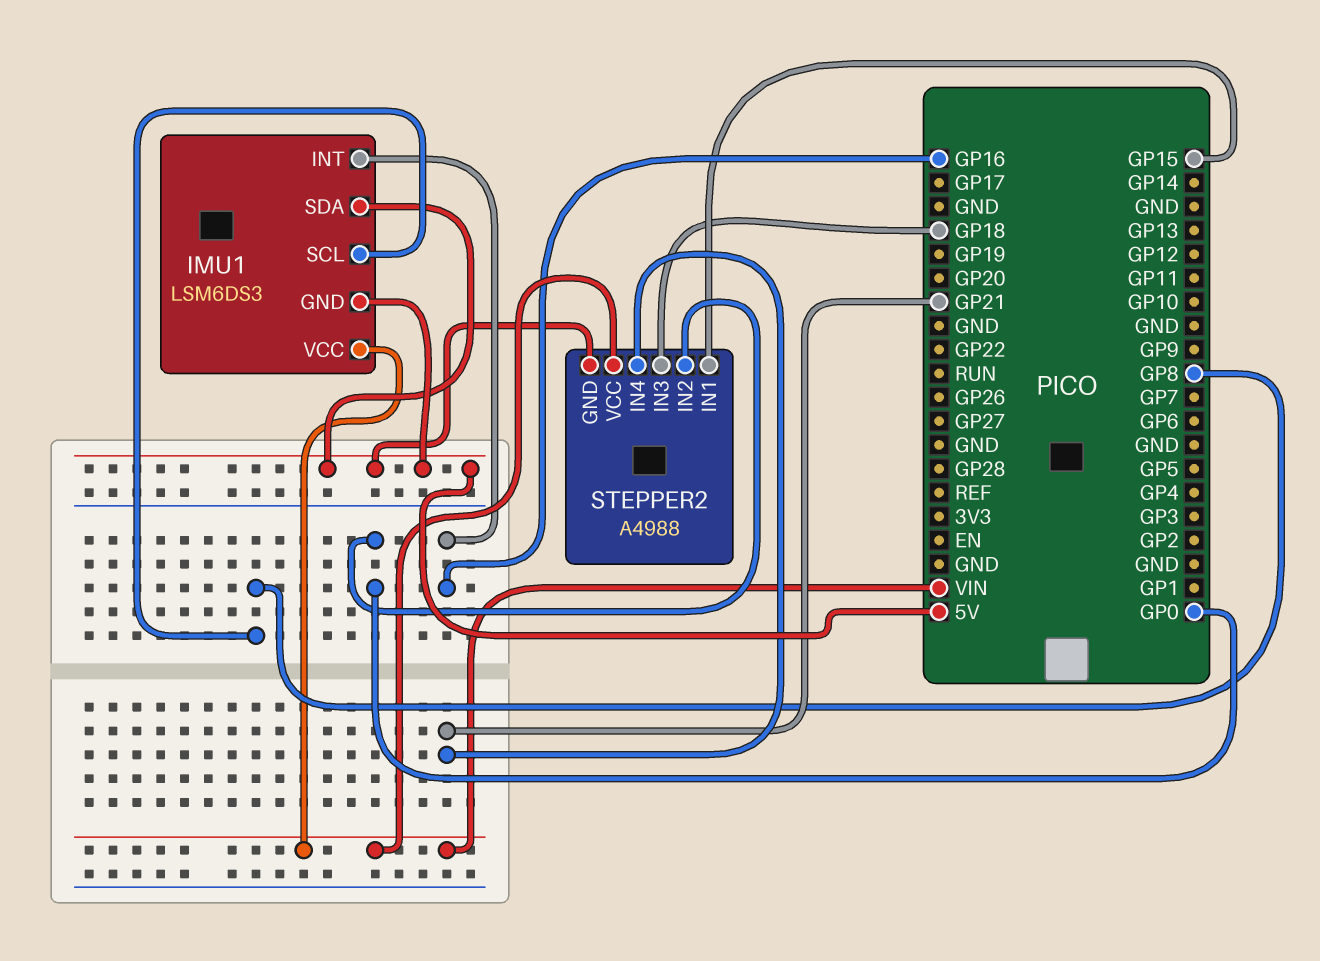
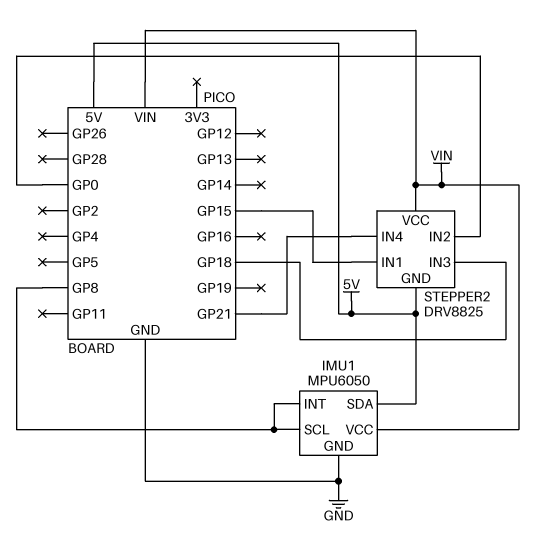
IMU1: LSM6DS3 -> MPU6050
IMU1 pin GND: 5V -> GND
IMU1 pin INT: GP16 -> GP8
STEPPER2: A4988 -> DRV8825

